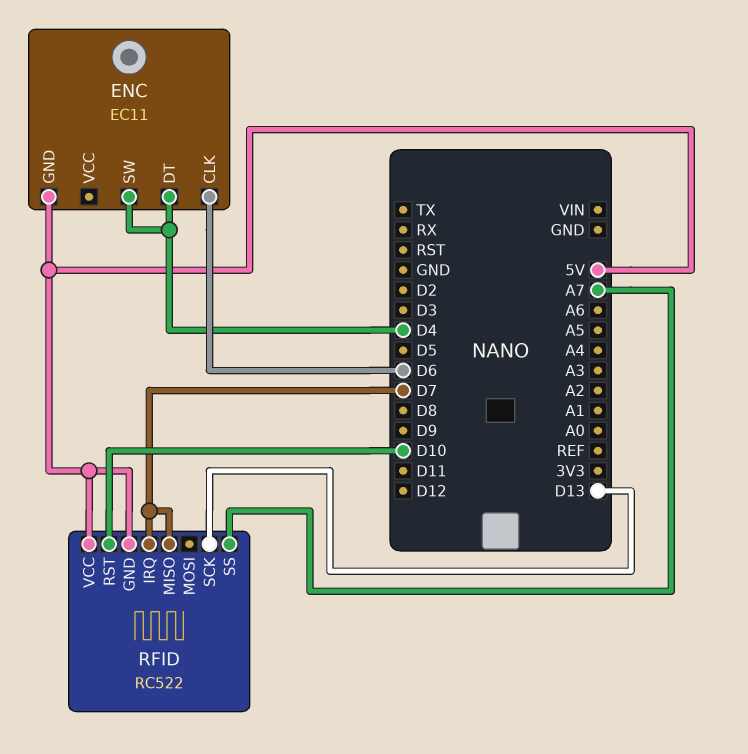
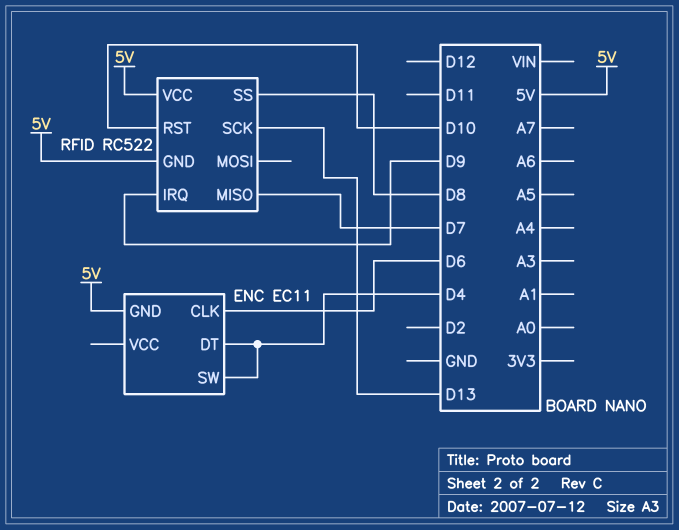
RFID pin IRQ: D7 -> D9
RFID pin SS: A7 -> D8

